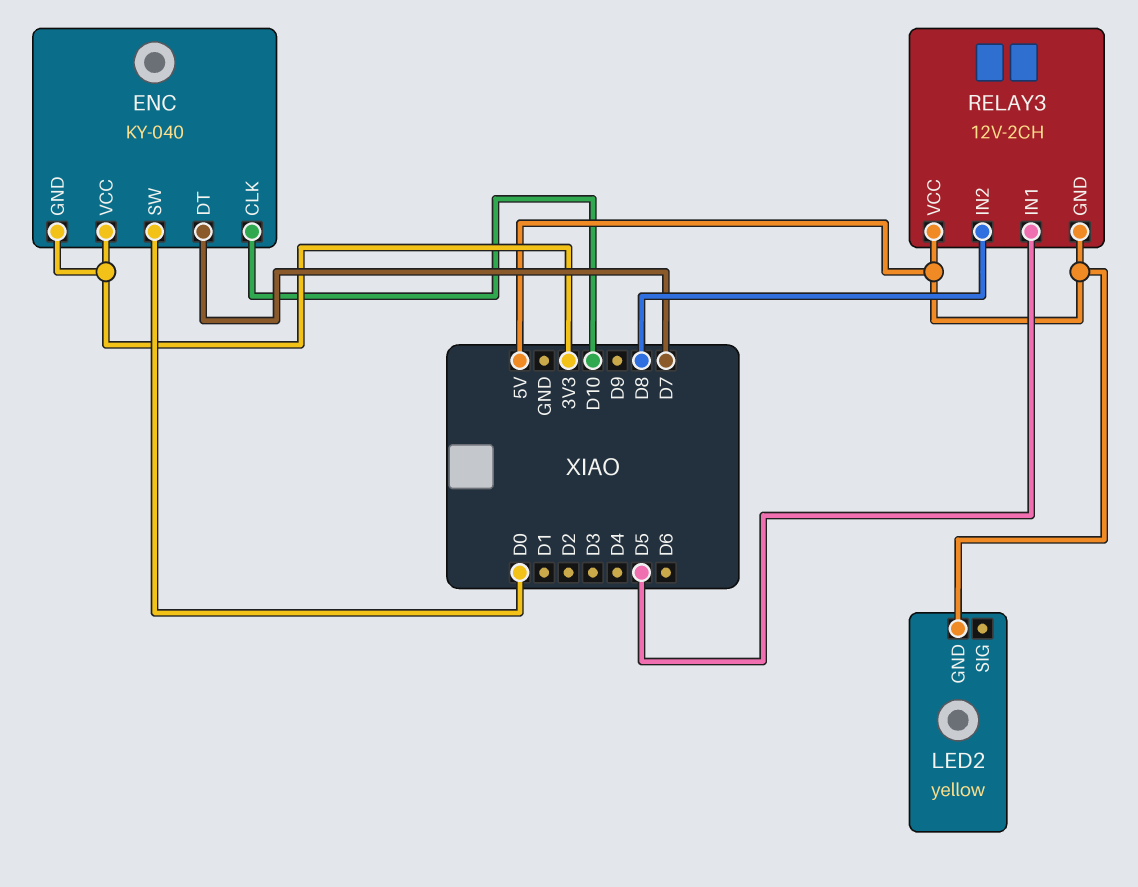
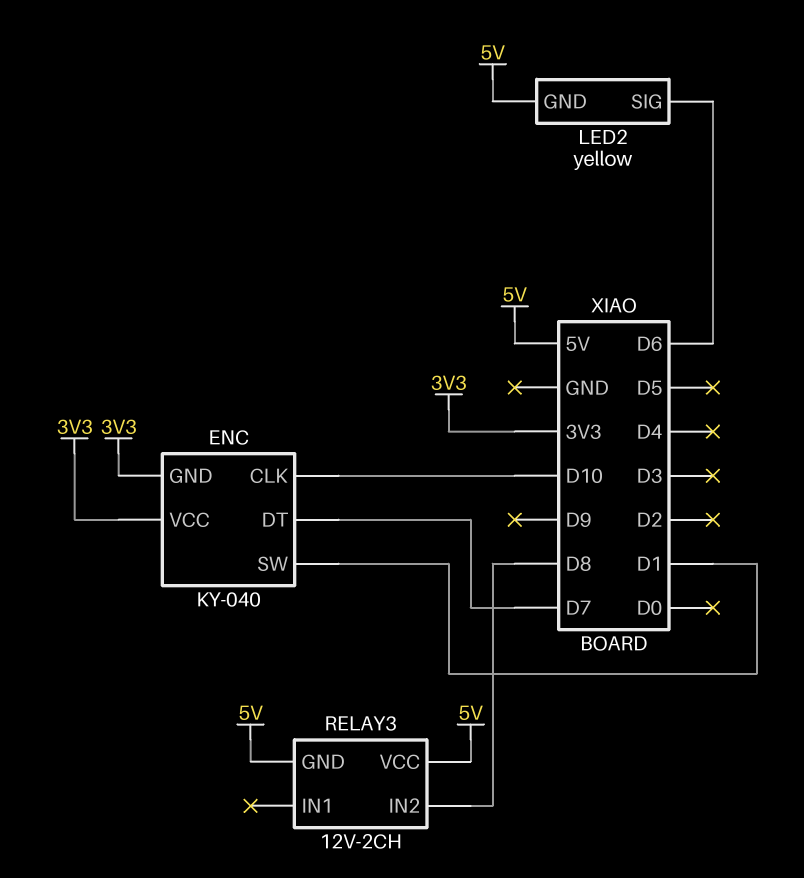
ENC pin SW: D0 -> D1
LED2 pin SIG: none -> D6
RELAY3 pin IN1: D5 -> none

